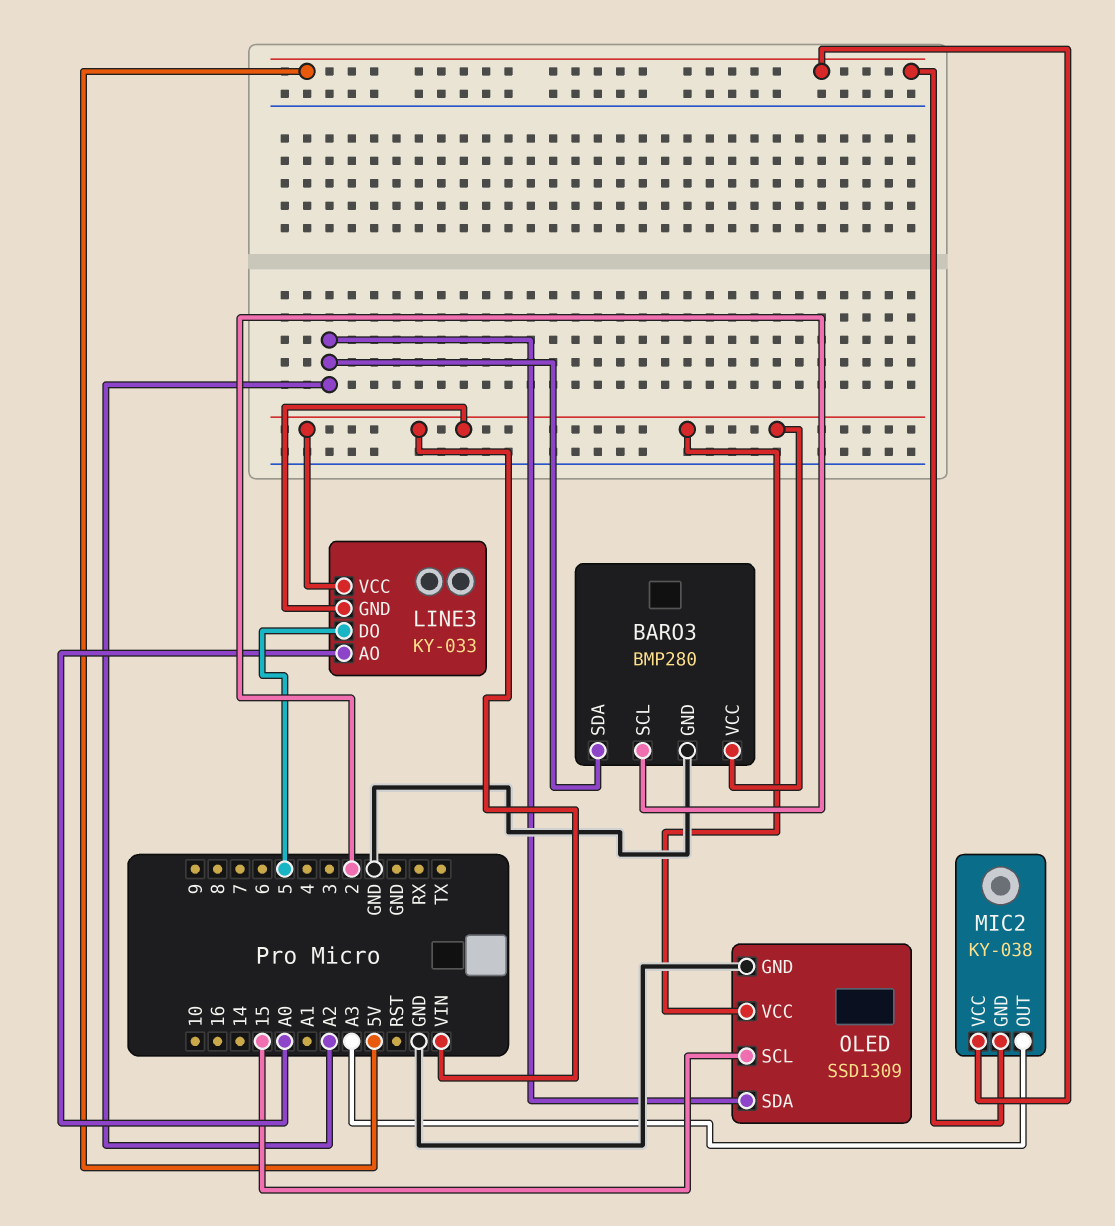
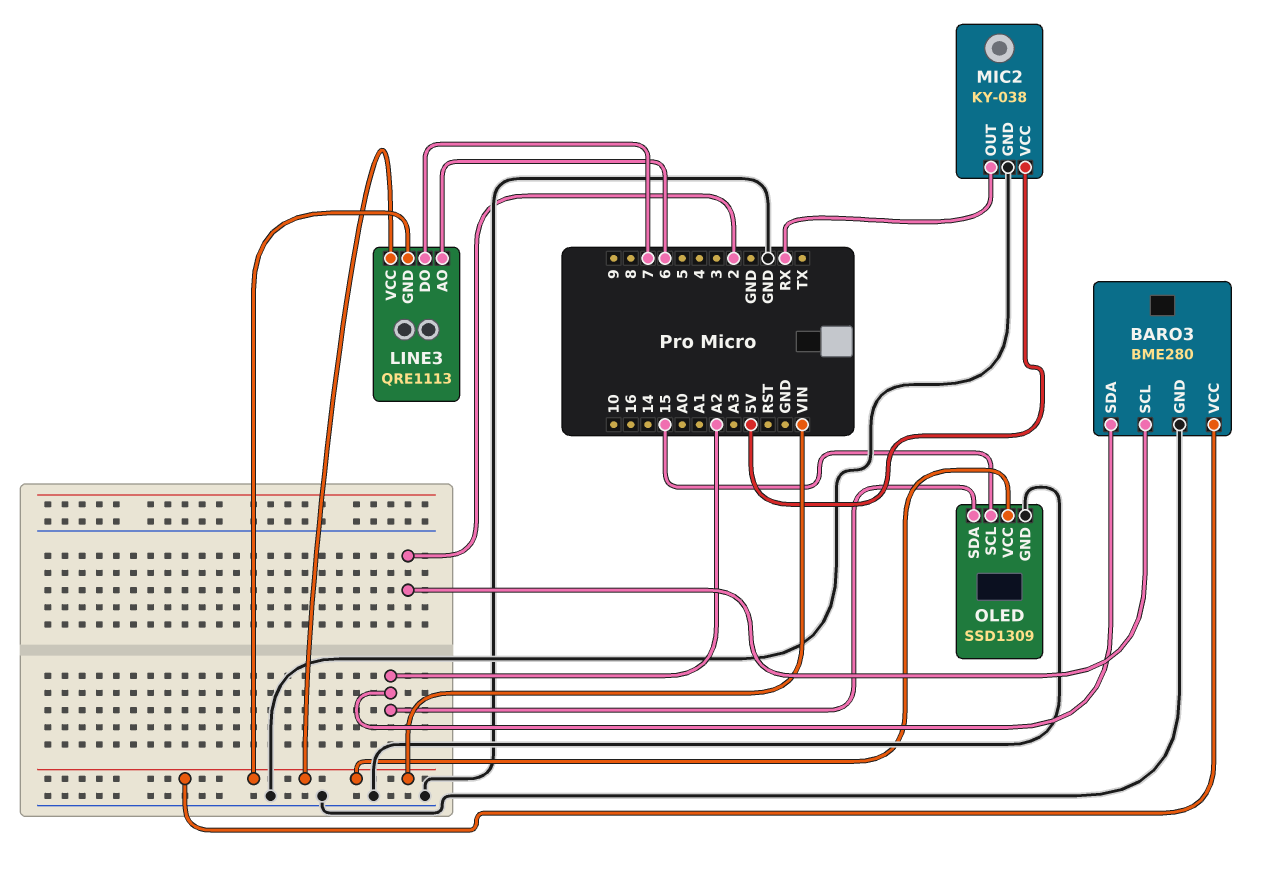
BARO3: BMP280 -> BME280
LINE3: KY-033 -> QRE1113
LINE3 pin AO: A0 -> 6
LINE3 pin DO: 5 -> 7
MIC2 pin GND: 5V -> GND
MIC2 pin OUT: A3 -> RX

